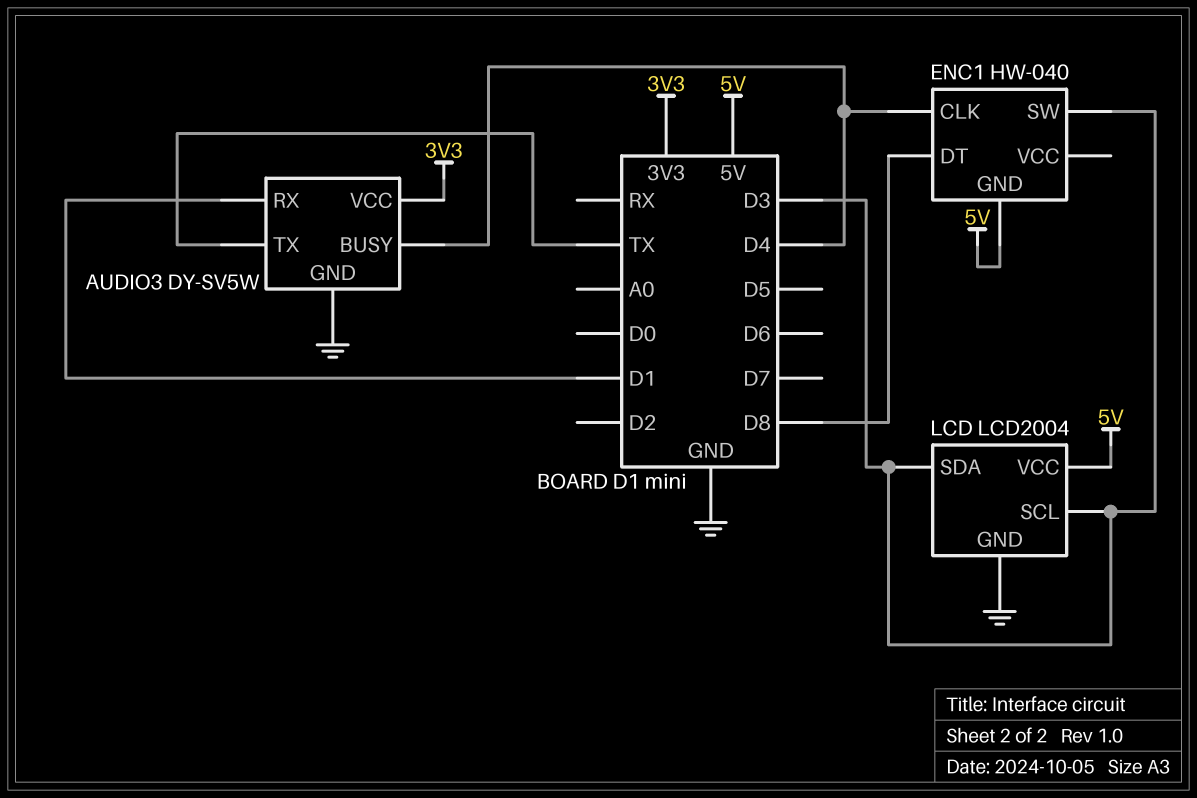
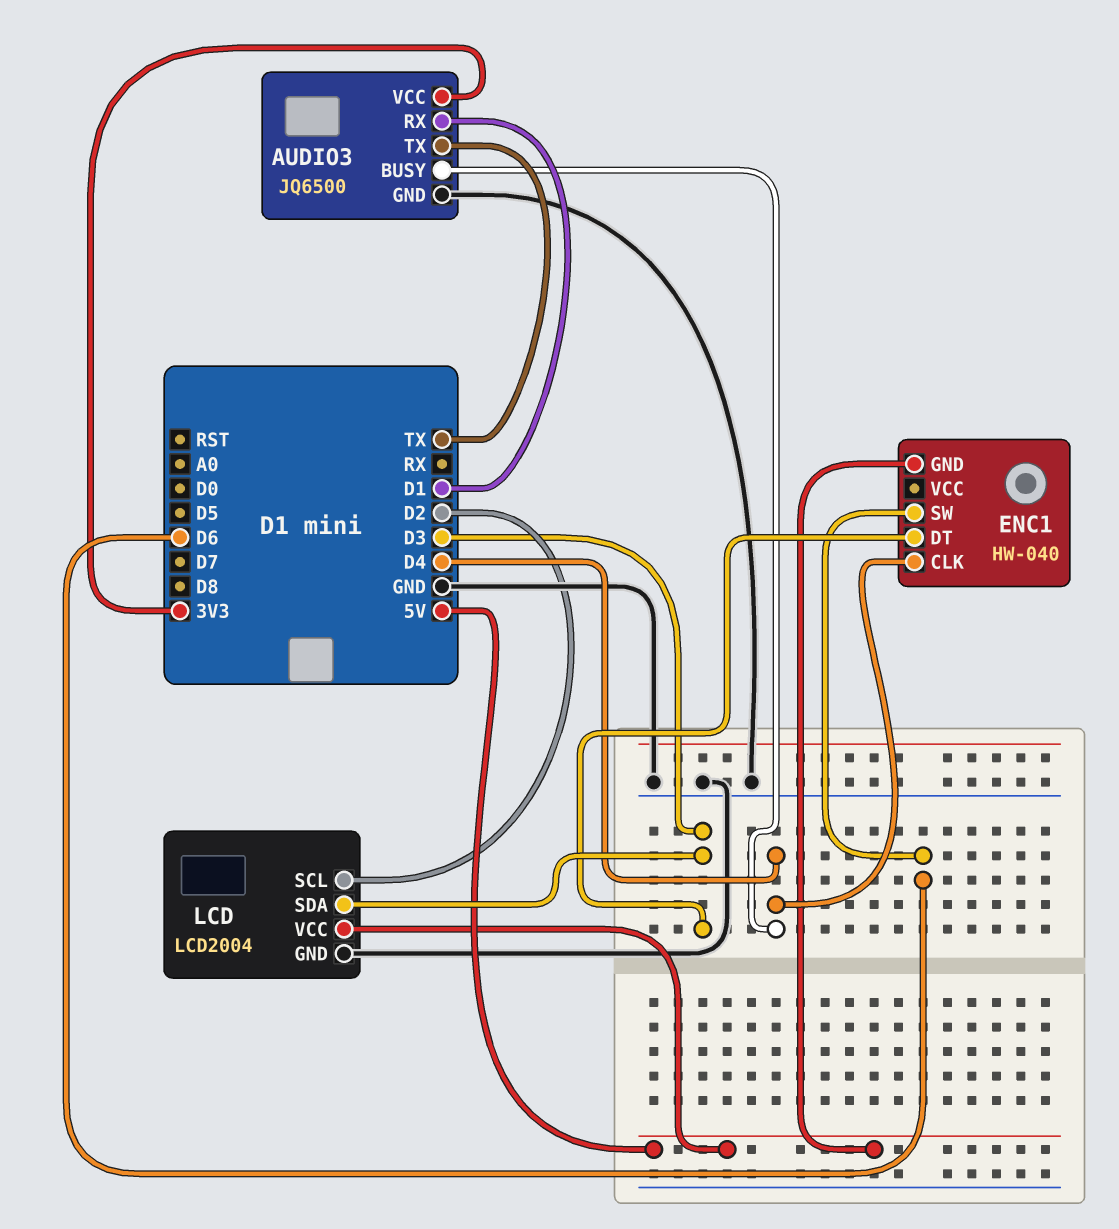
AUDIO3: DY-SV5W -> JQ6500
ENC1 pin DT: D8 -> D3
ENC1 pin SW: D3 -> D6
LCD pin SCL: D3 -> D2

